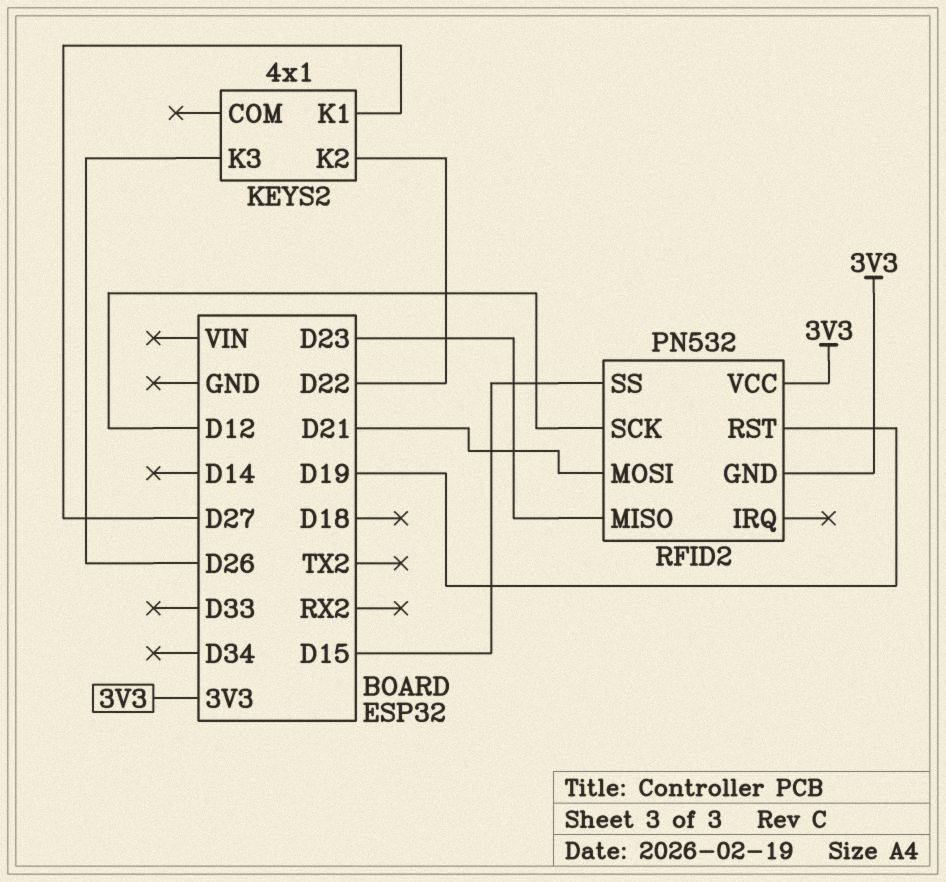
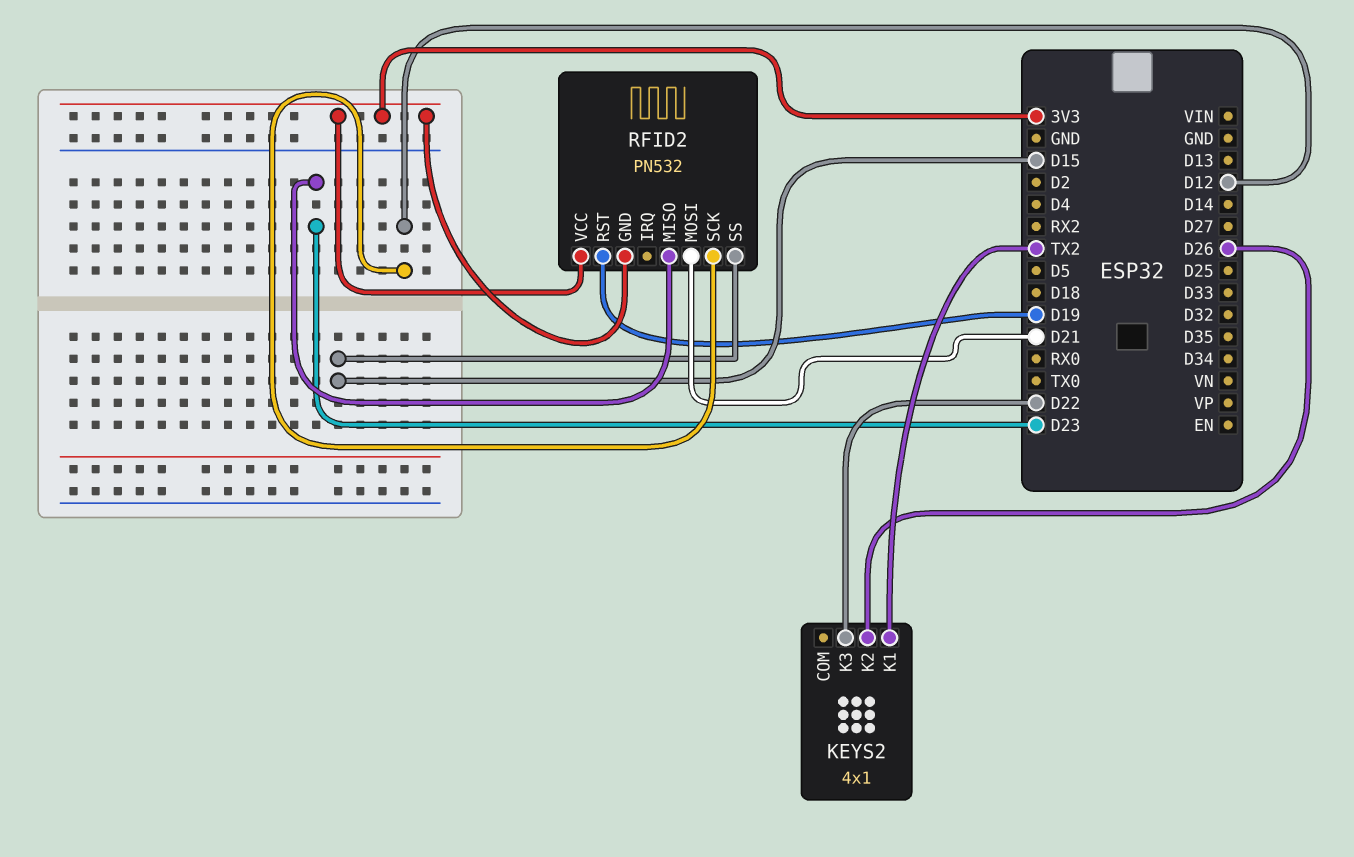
KEYS2 pin K1: D27 -> TX2
KEYS2 pin K2: D22 -> D26
KEYS2 pin K3: D26 -> D22

